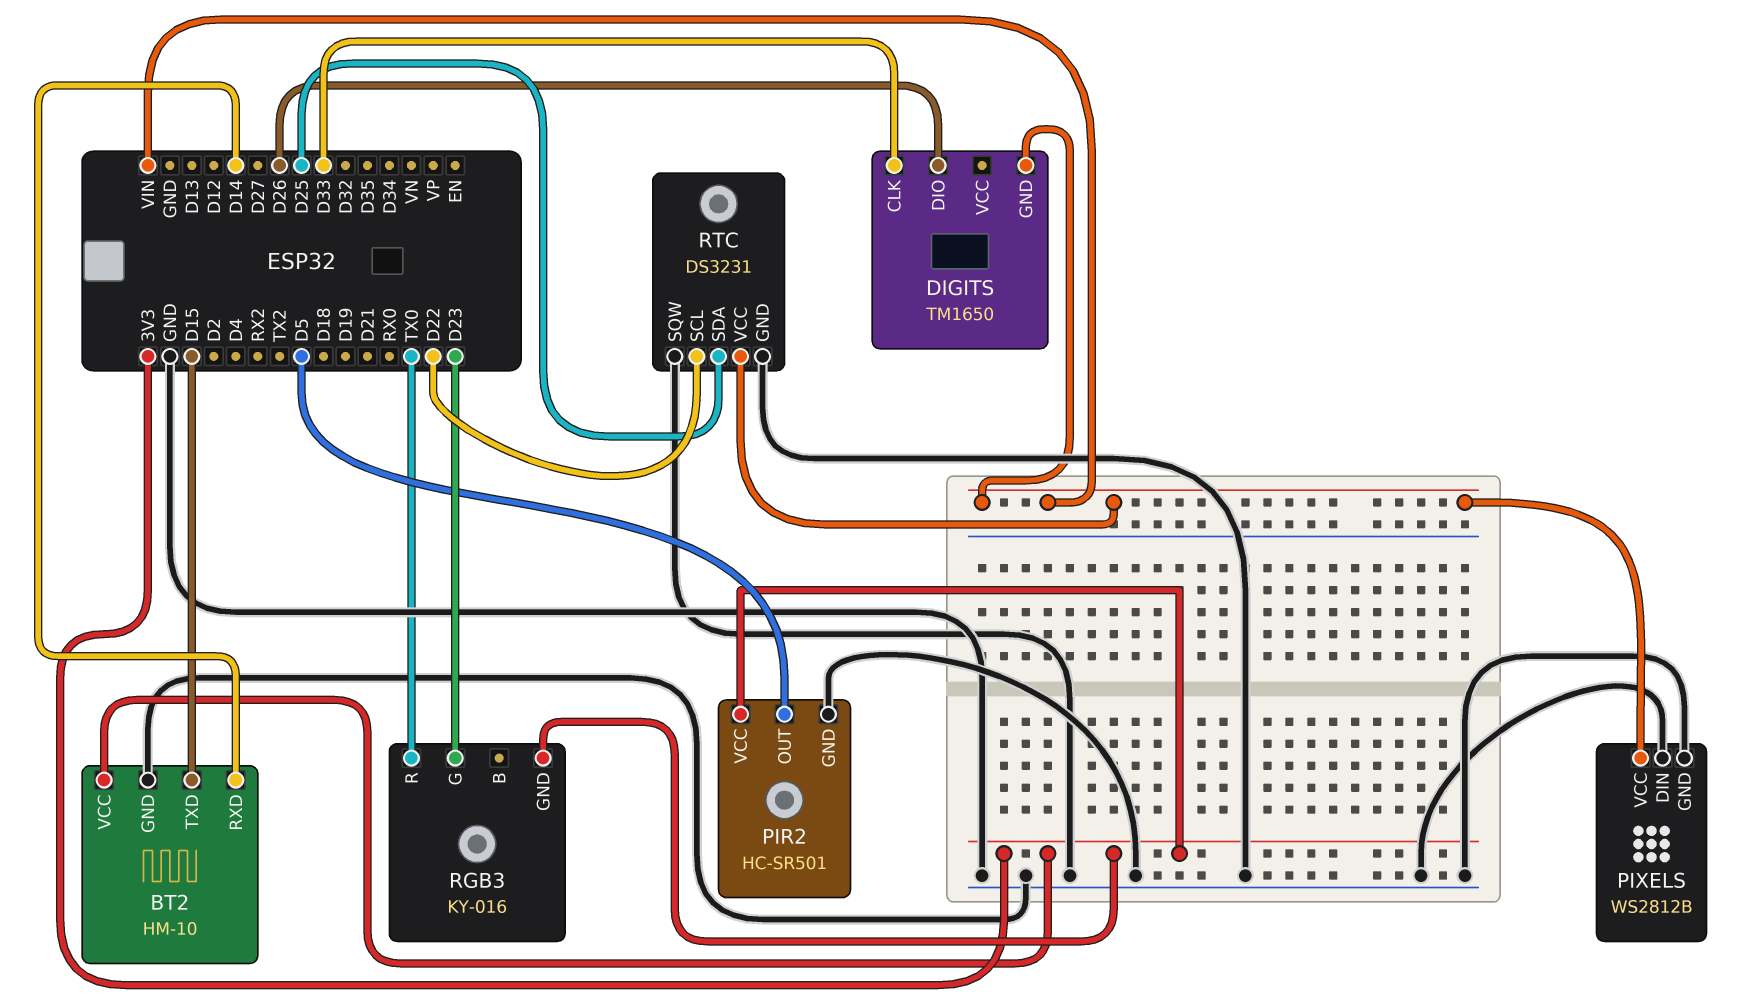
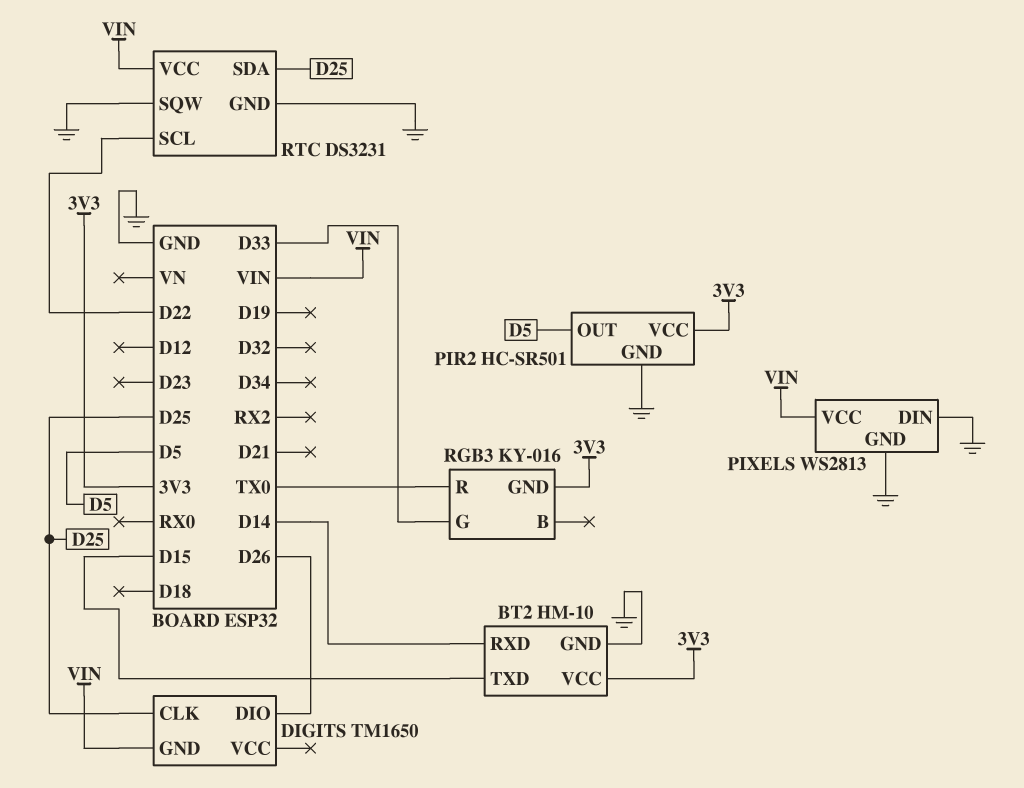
DIGITS pin CLK: D33 -> D25
PIXELS: WS2812B -> WS2813
RGB3 pin G: D23 -> D33

